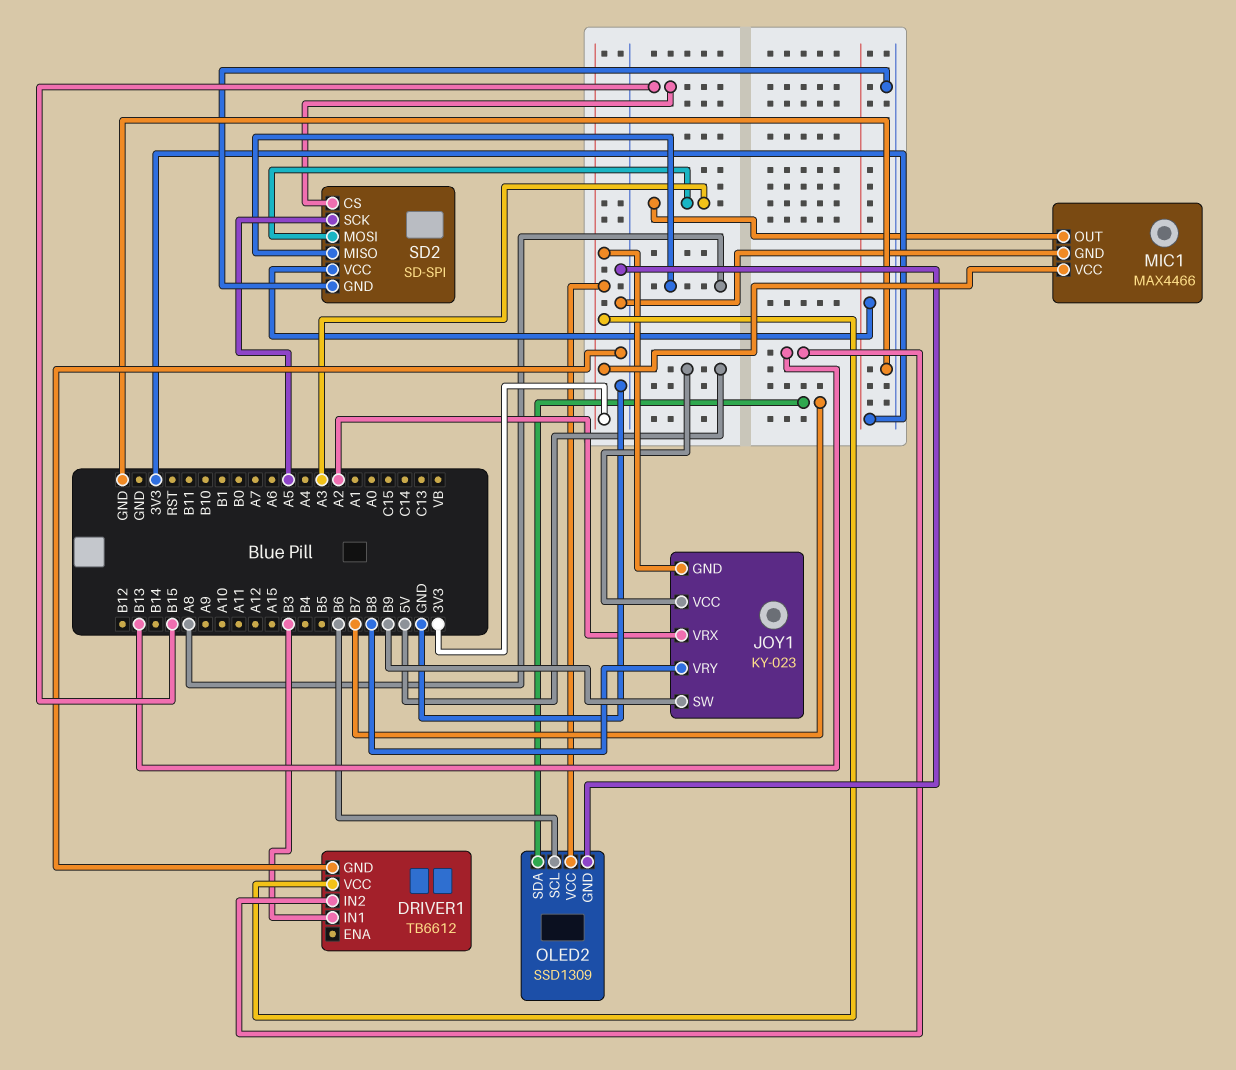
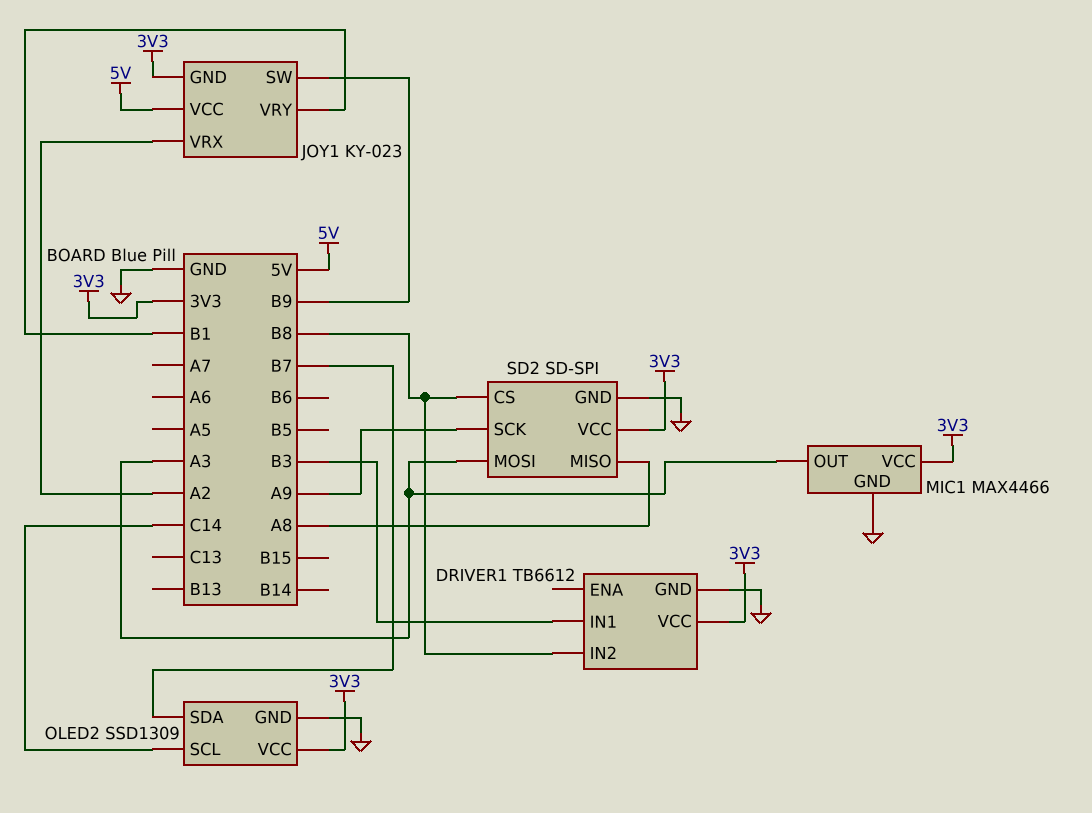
DRIVER1 pin IN2: B13 -> B8
JOY1 pin VRY: B8 -> B1
OLED2 pin SCL: B6 -> C14
SD2 pin CS: B15 -> B8
SD2 pin SCK: A5 -> A9

